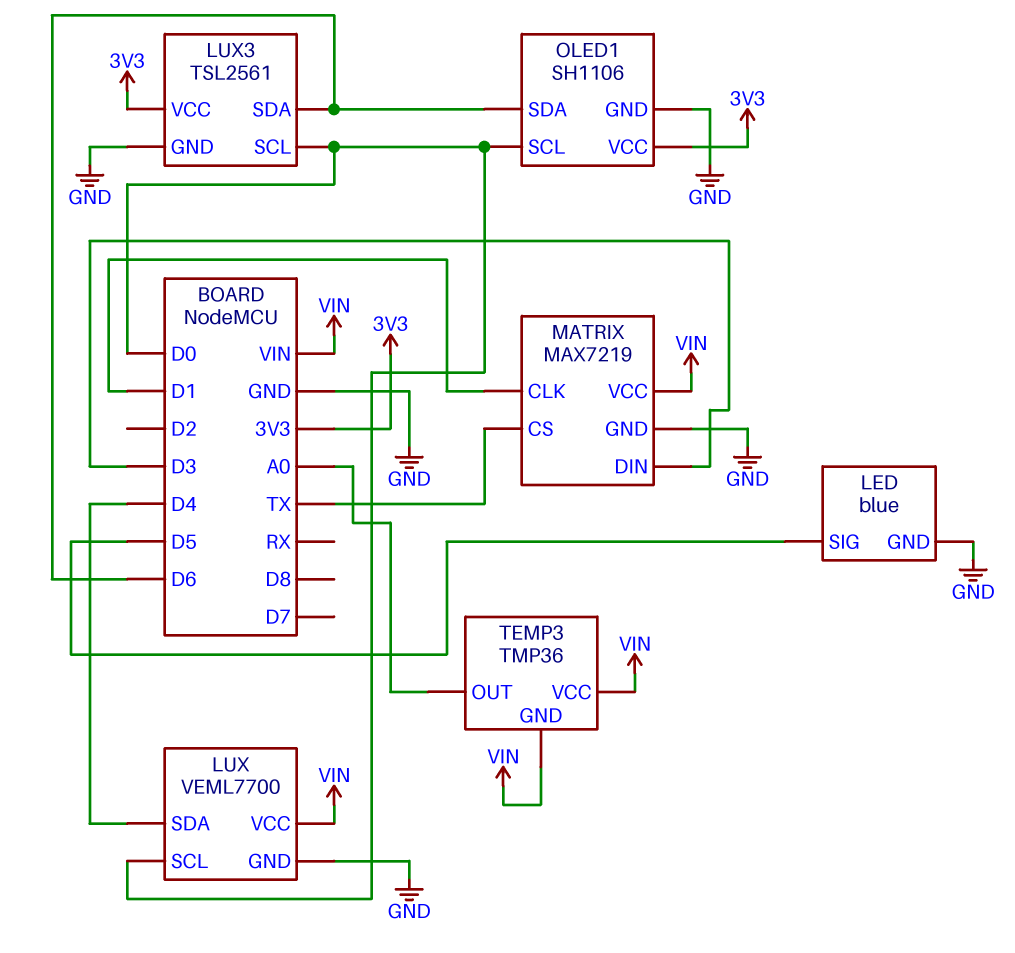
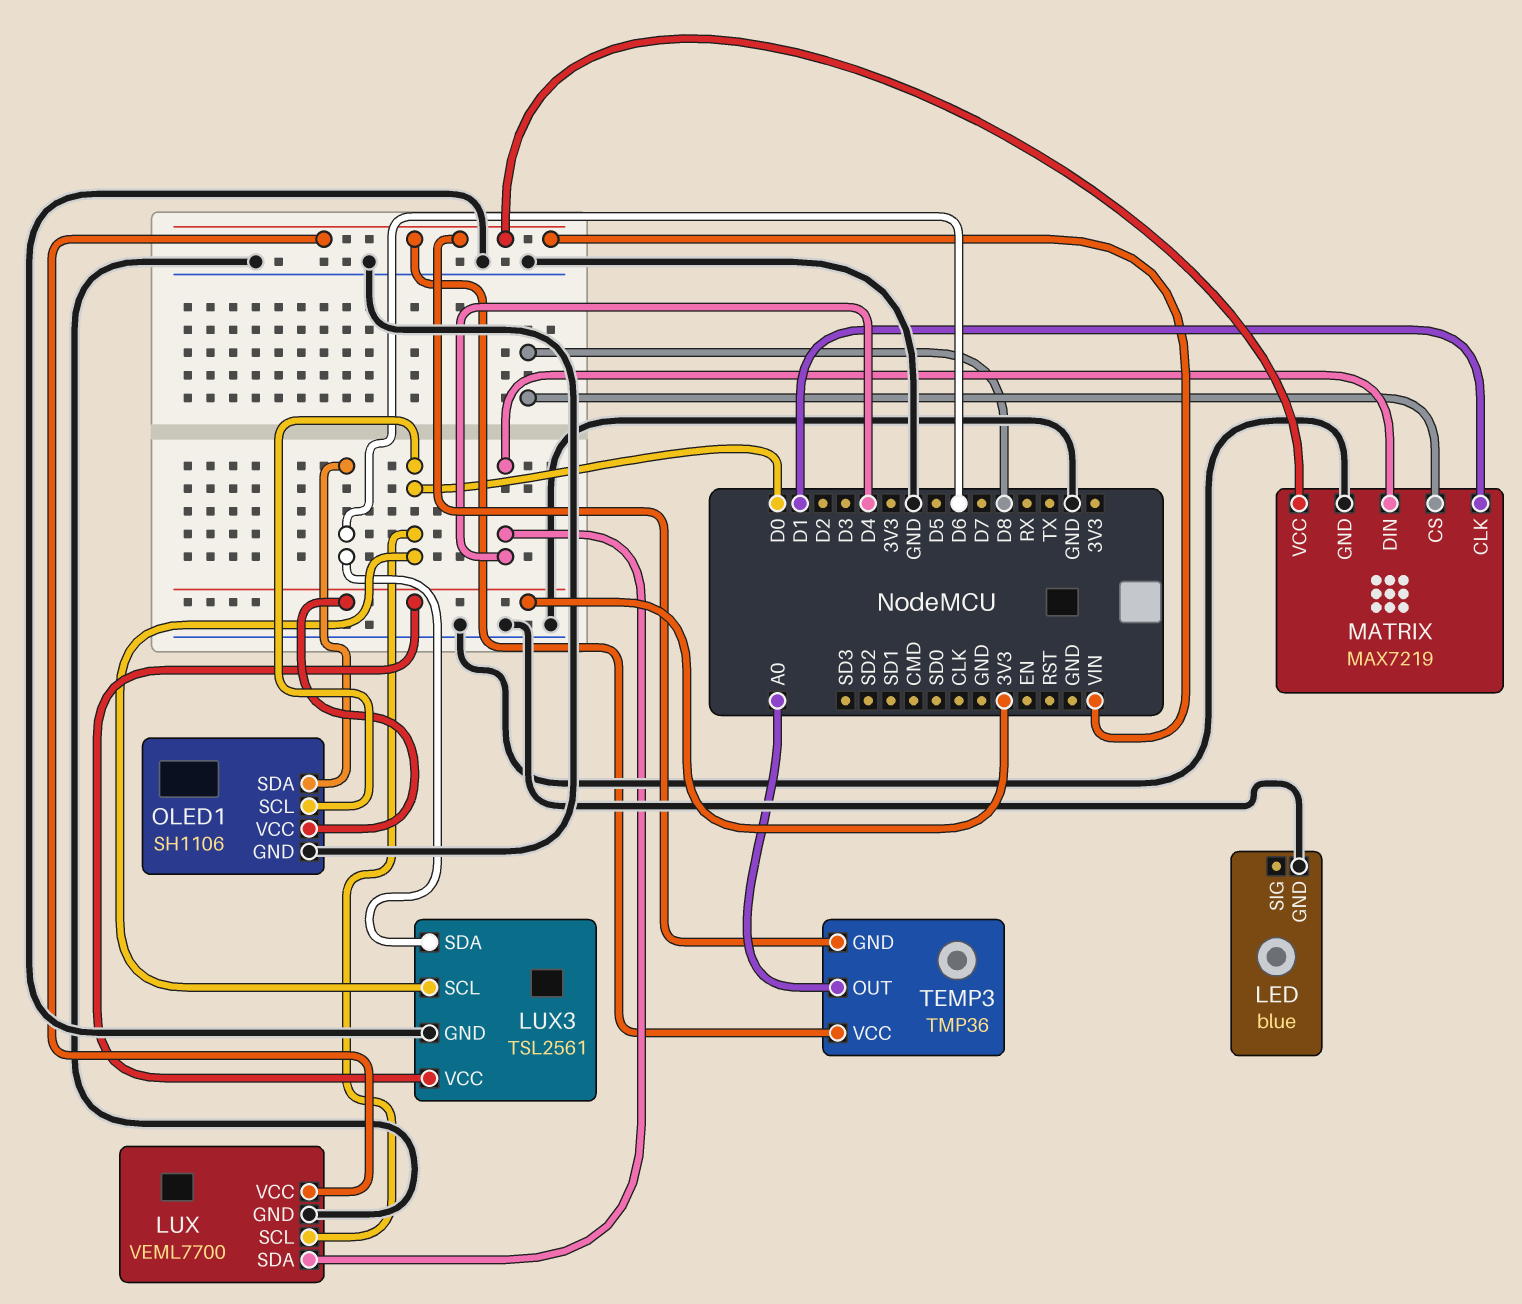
LED pin SIG: D5 -> none
MATRIX pin CS: TX -> D8
MATRIX pin DIN: D3 -> D4

